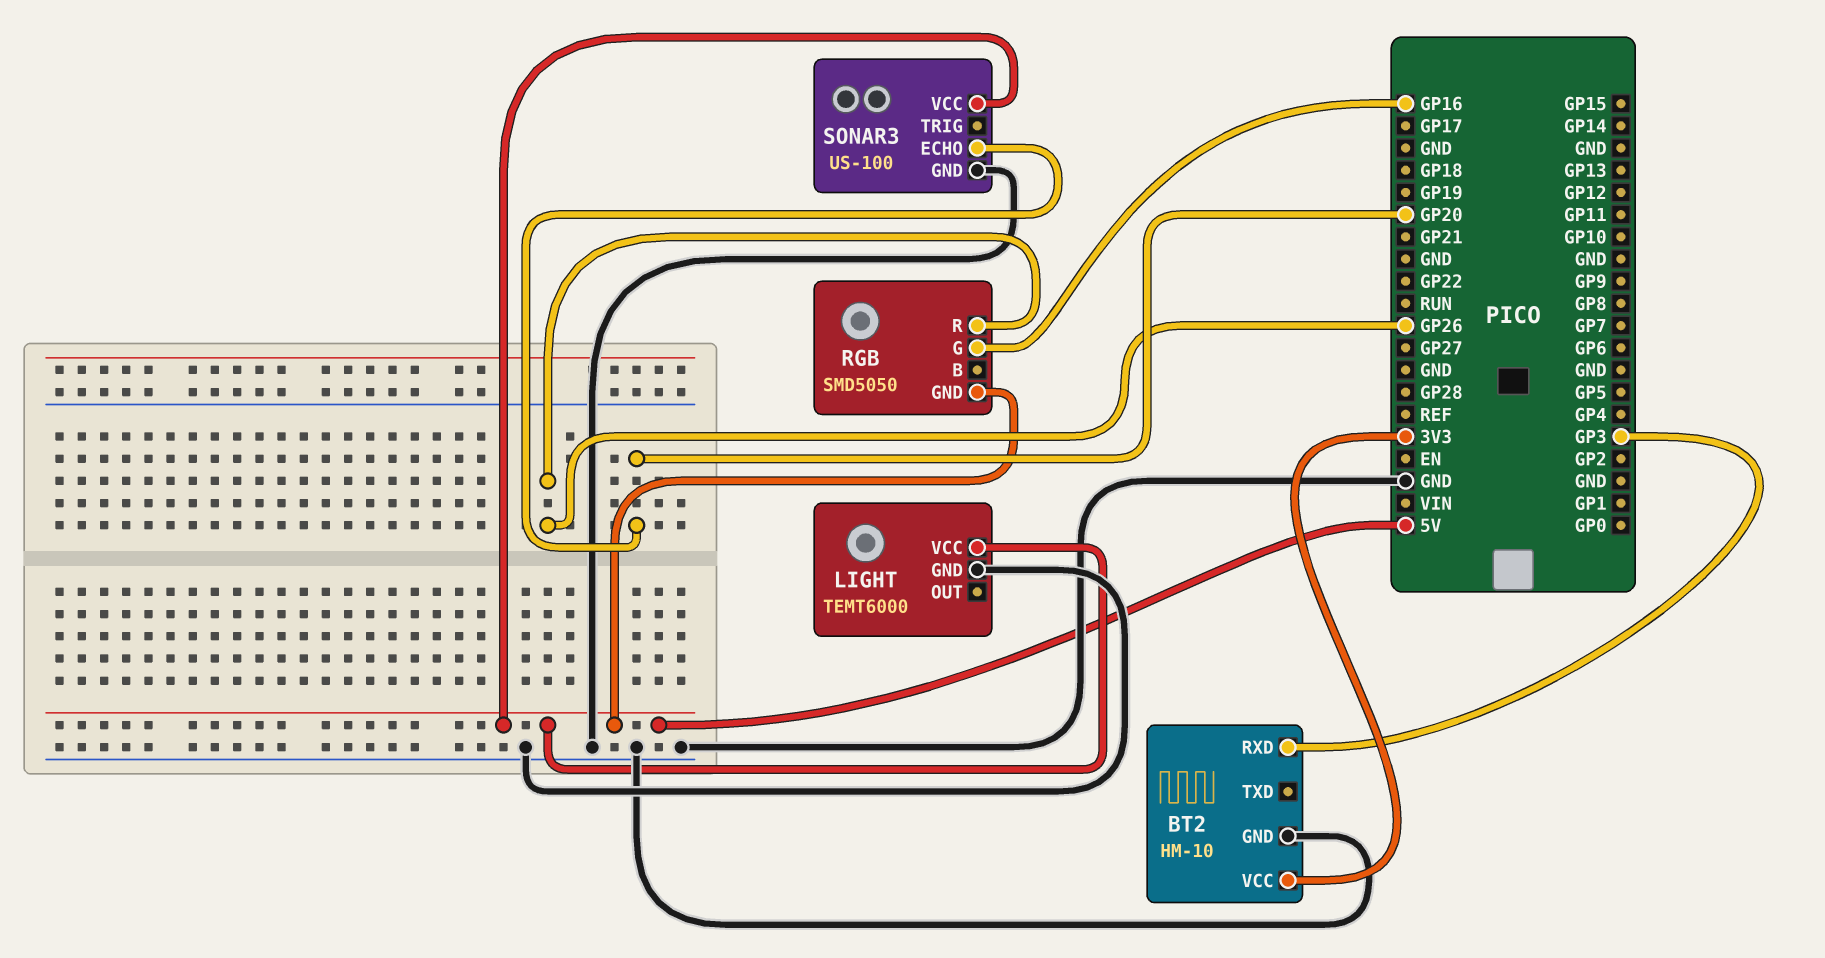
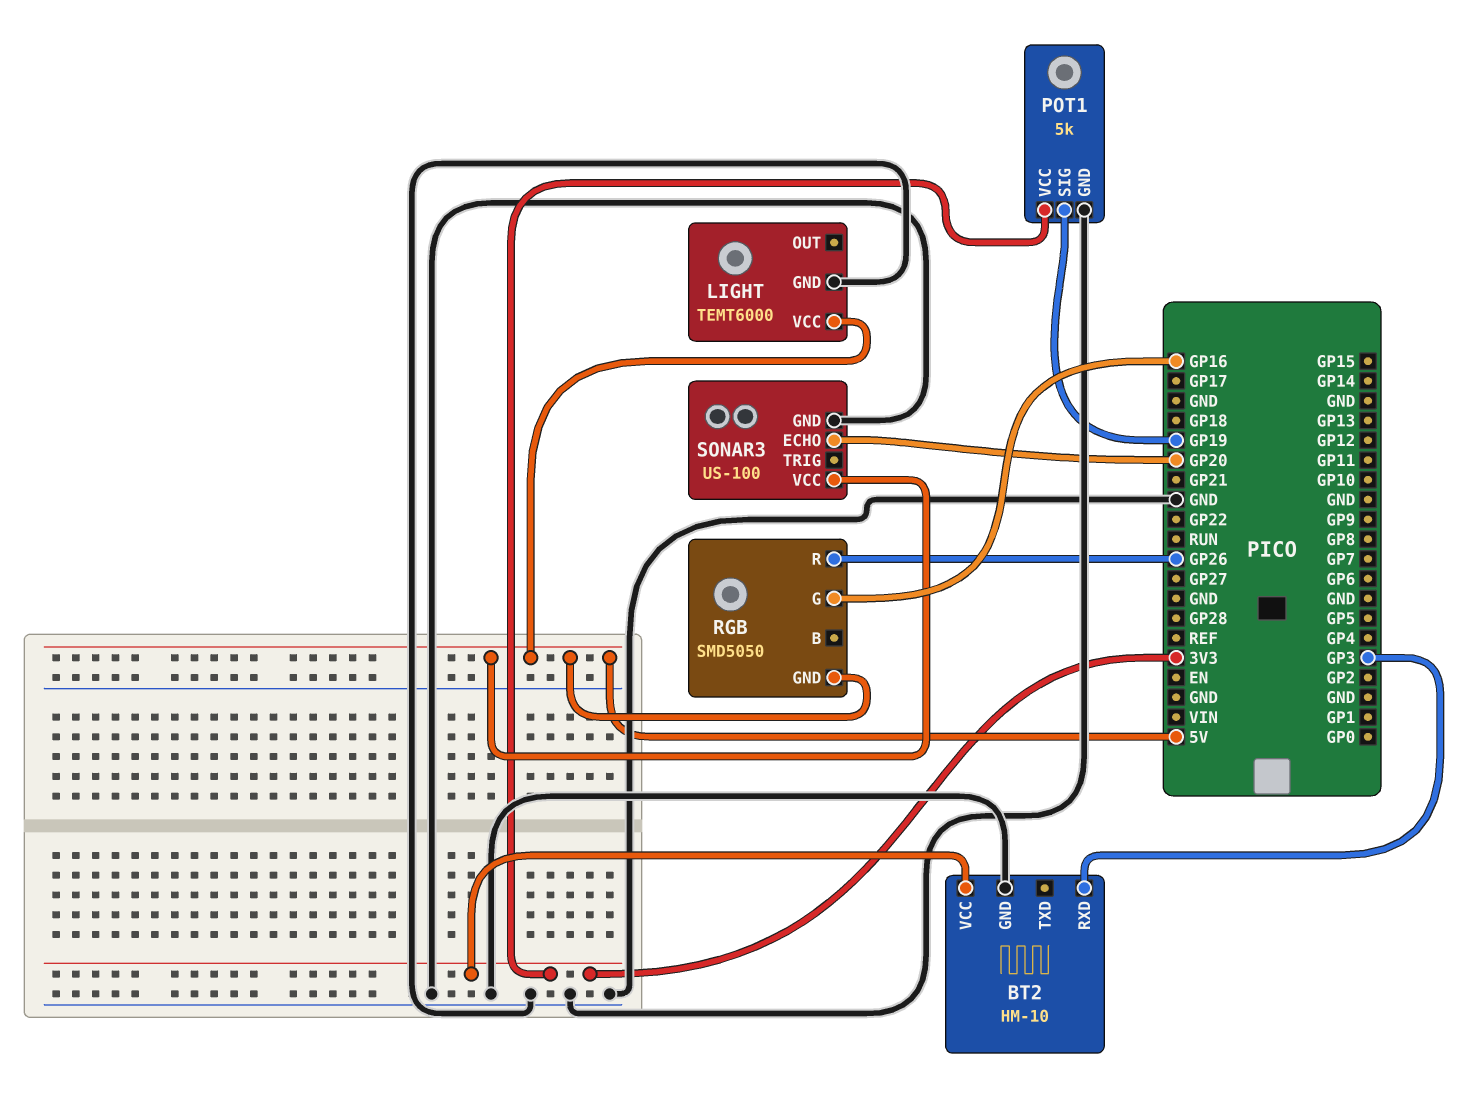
POT1: none -> 5k
POT1 pin GND: none -> GND
POT1 pin SIG: none -> GP19
POT1 pin VCC: none -> 3V3

